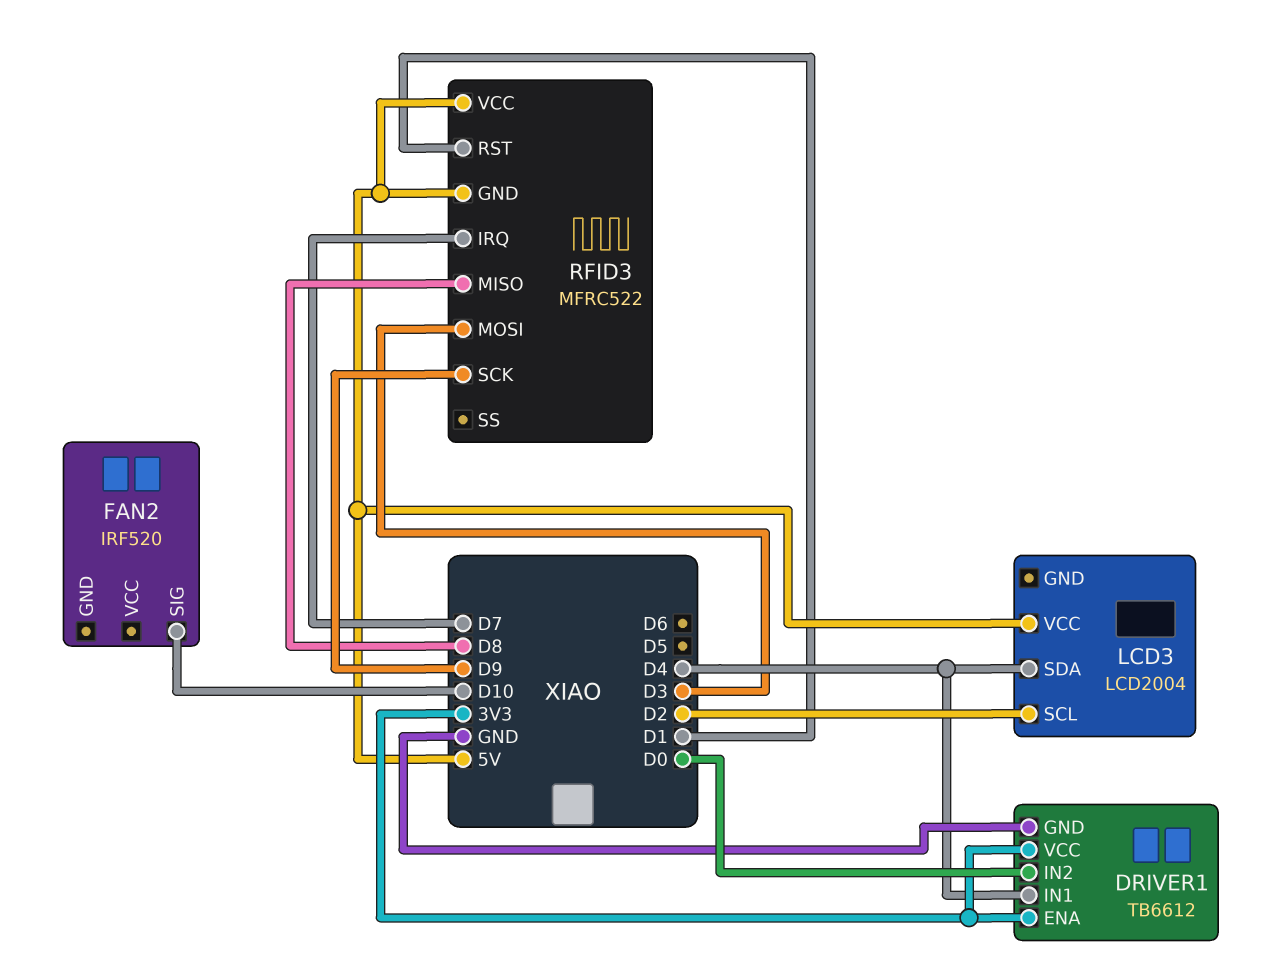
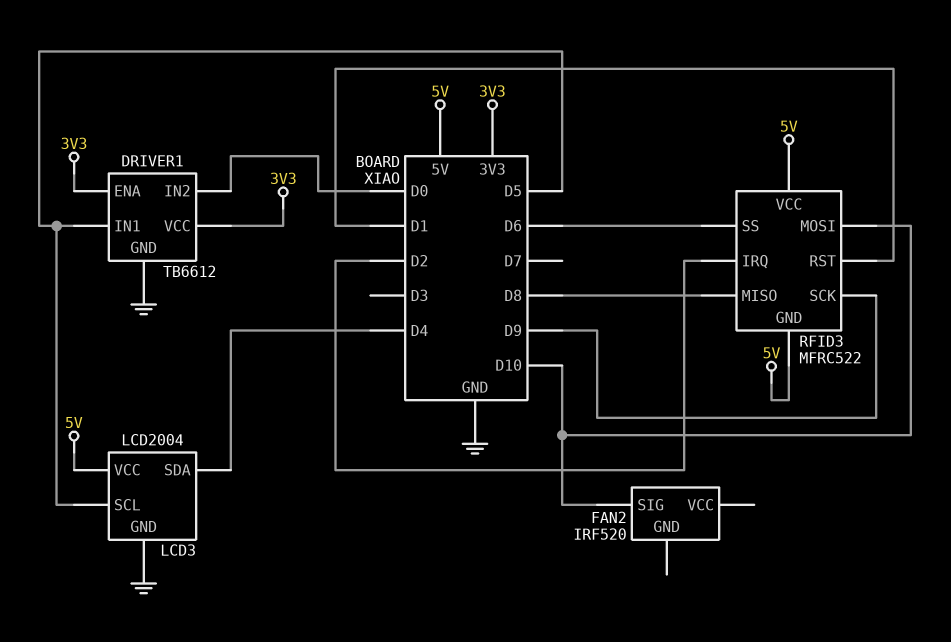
DRIVER1 pin IN1: D4 -> D5
LCD3 pin GND: none -> GND
LCD3 pin SCL: D2 -> D5
RFID3 pin IRQ: D7 -> D2
RFID3 pin MOSI: D3 -> D10
RFID3 pin SS: none -> D6

